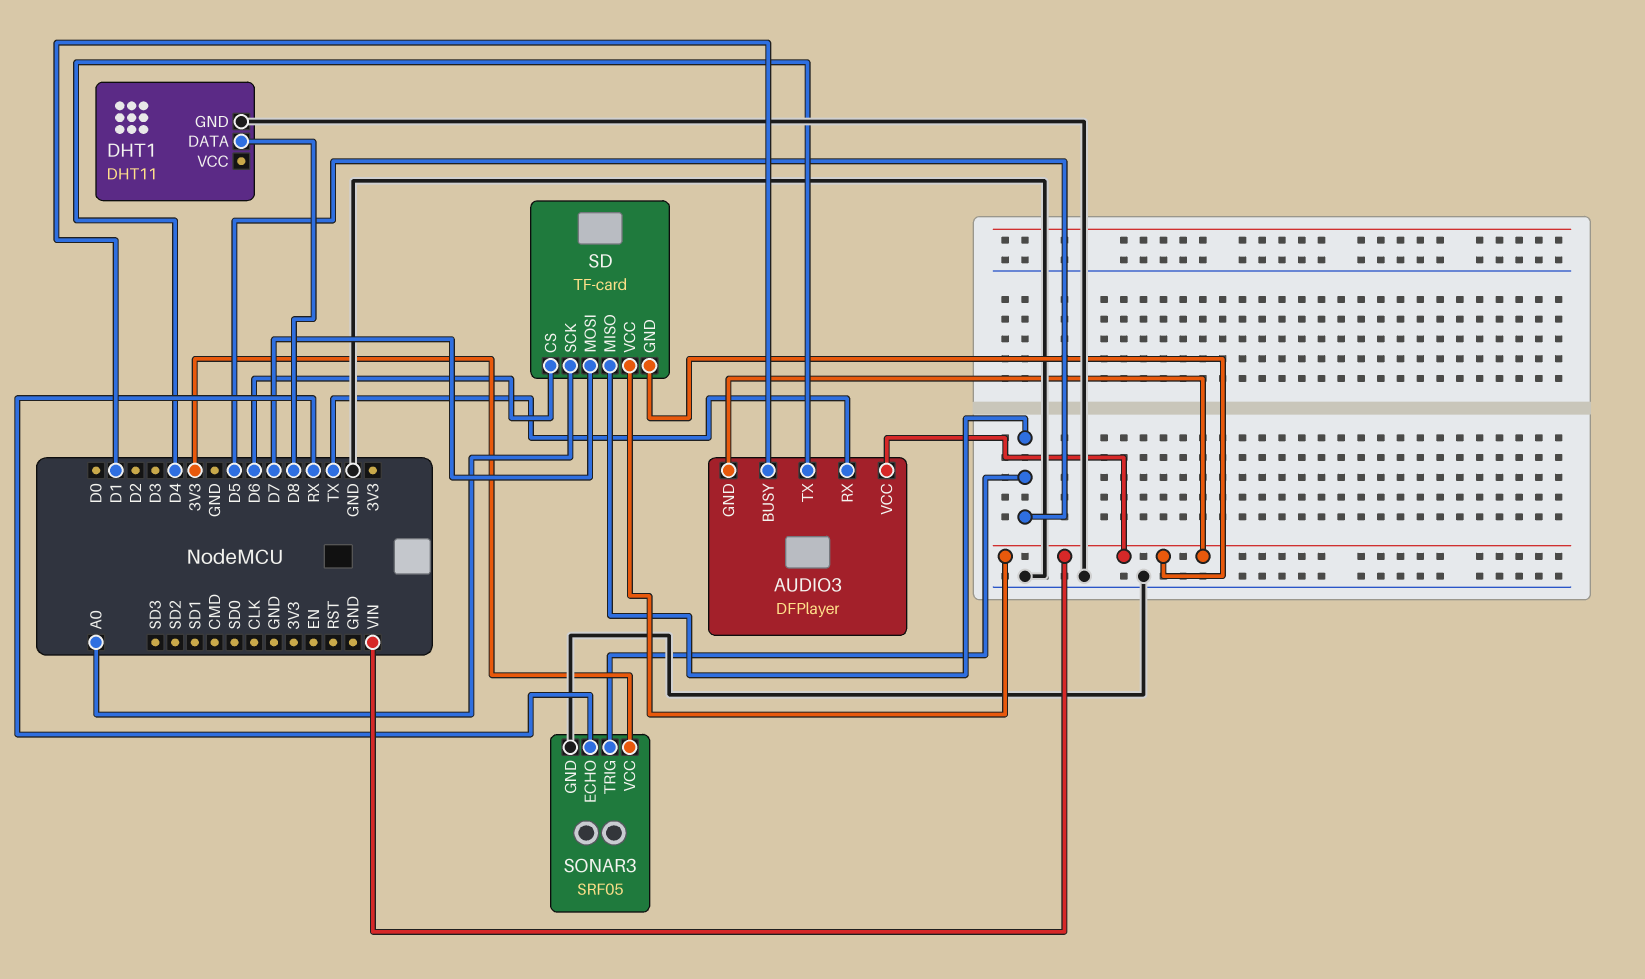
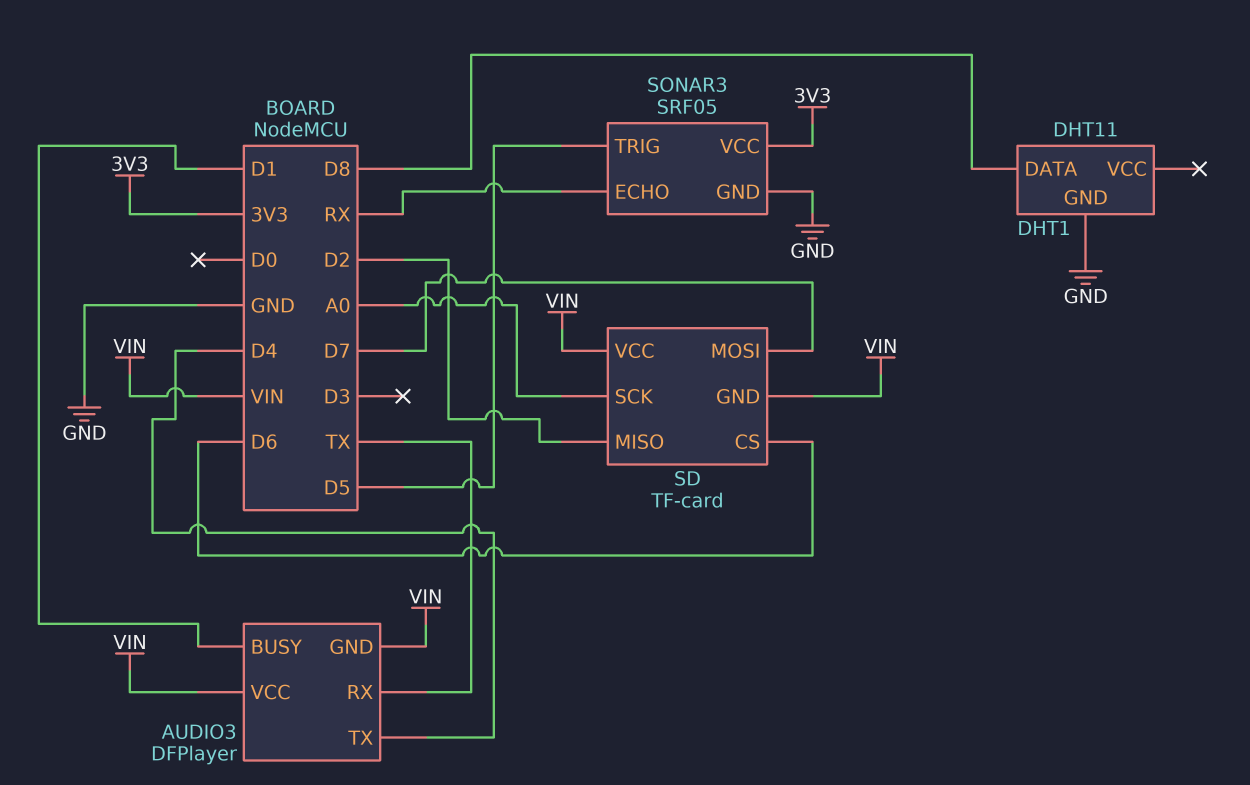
SD pin MISO: D5 -> D2

